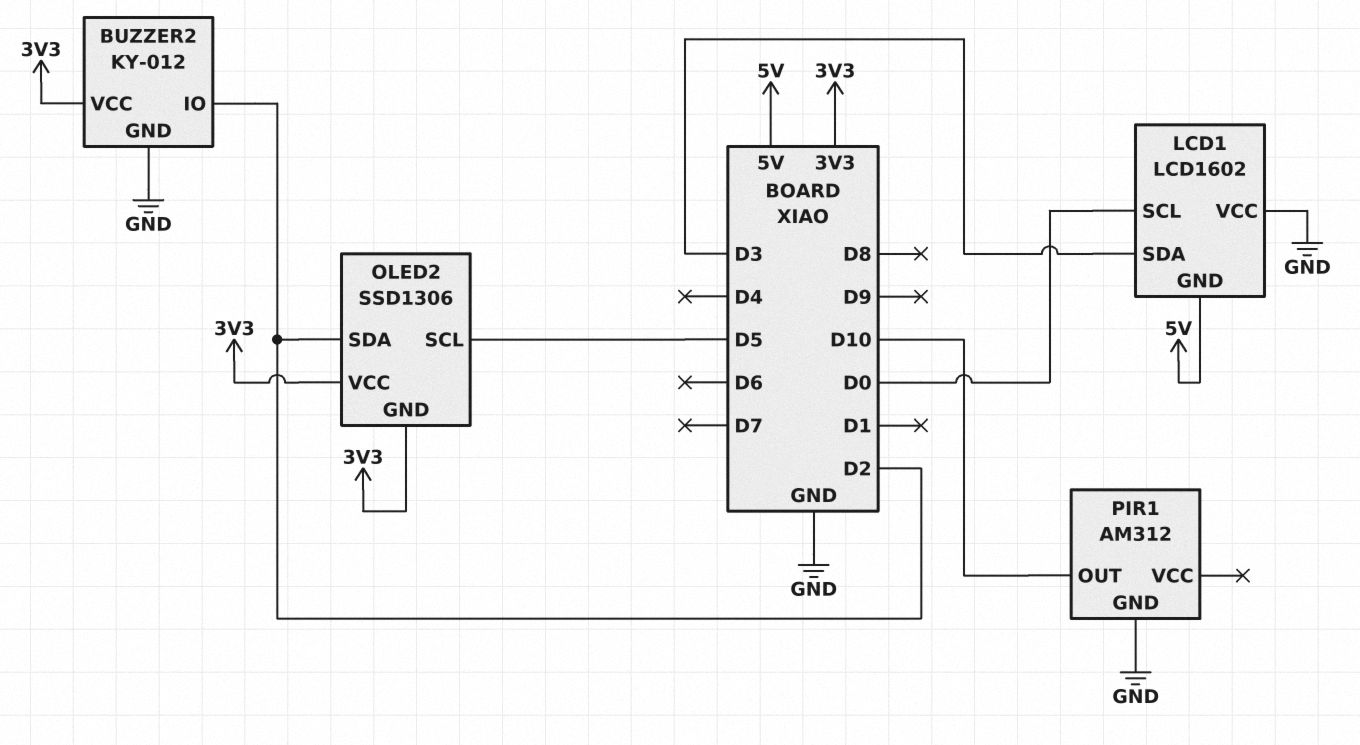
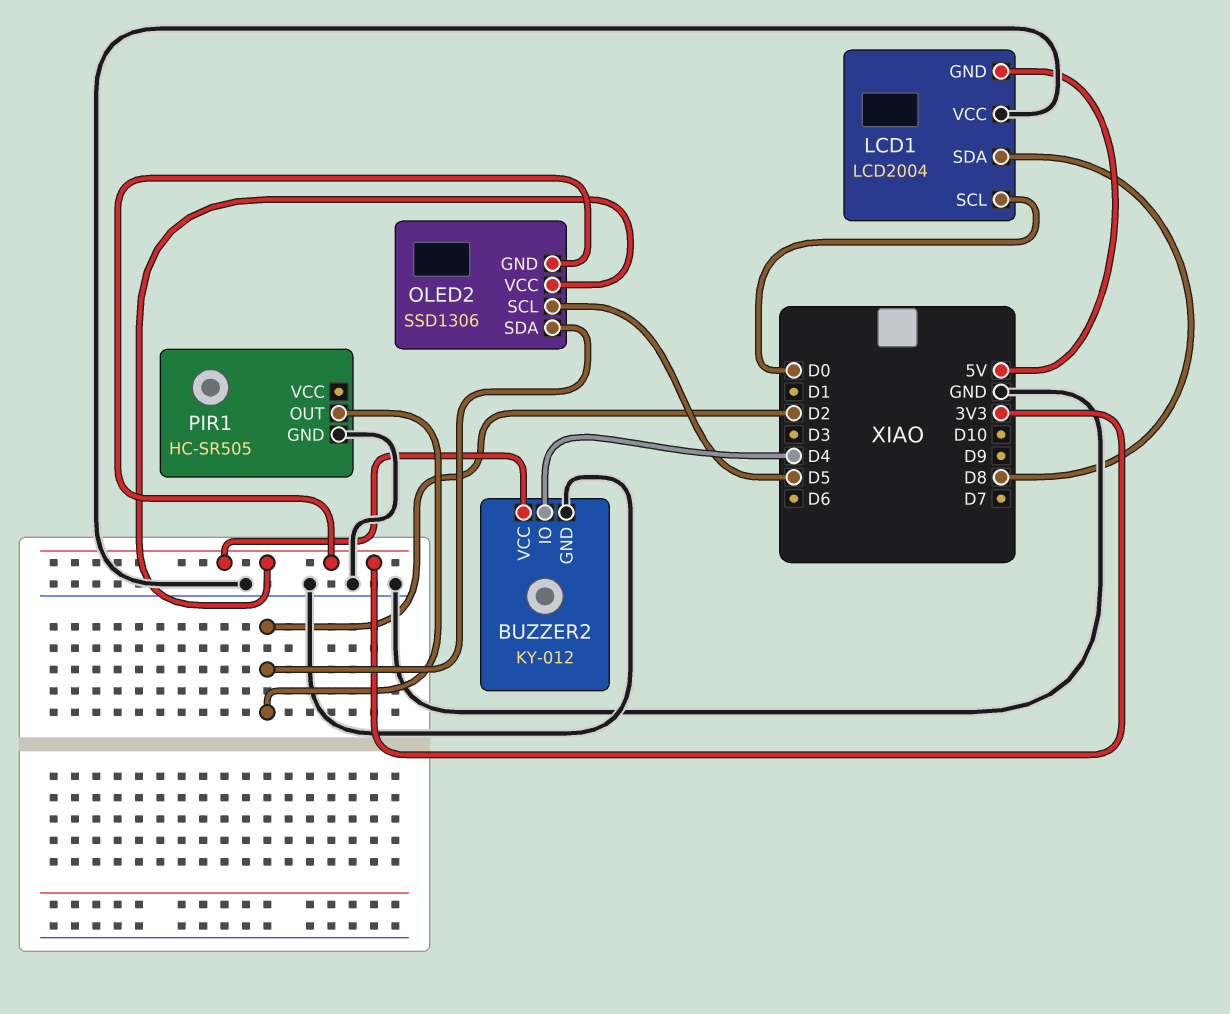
BUZZER2 pin IO: D2 -> D4
LCD1: LCD1602 -> LCD2004
LCD1 pin SDA: D3 -> D8
PIR1: AM312 -> HC-SR505
PIR1 pin OUT: D10 -> D2

